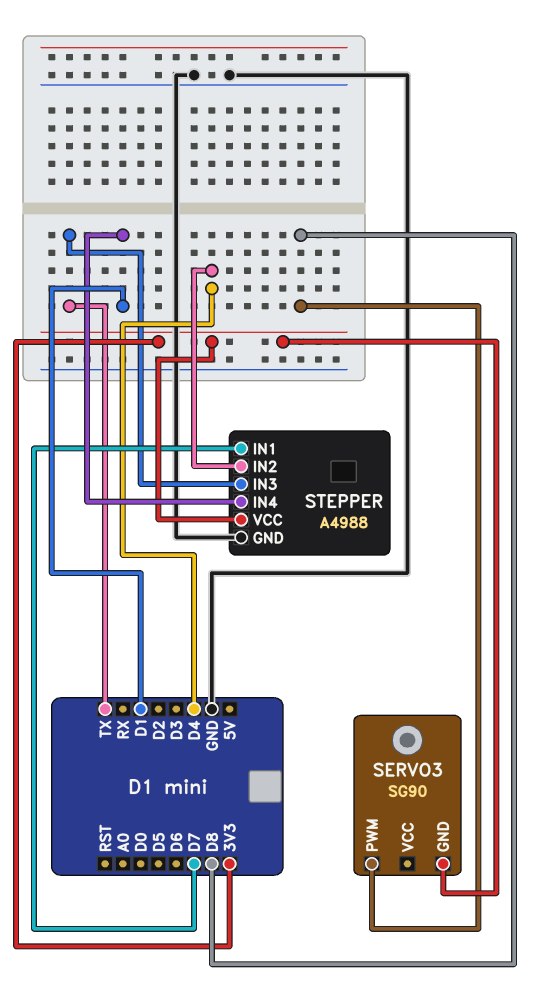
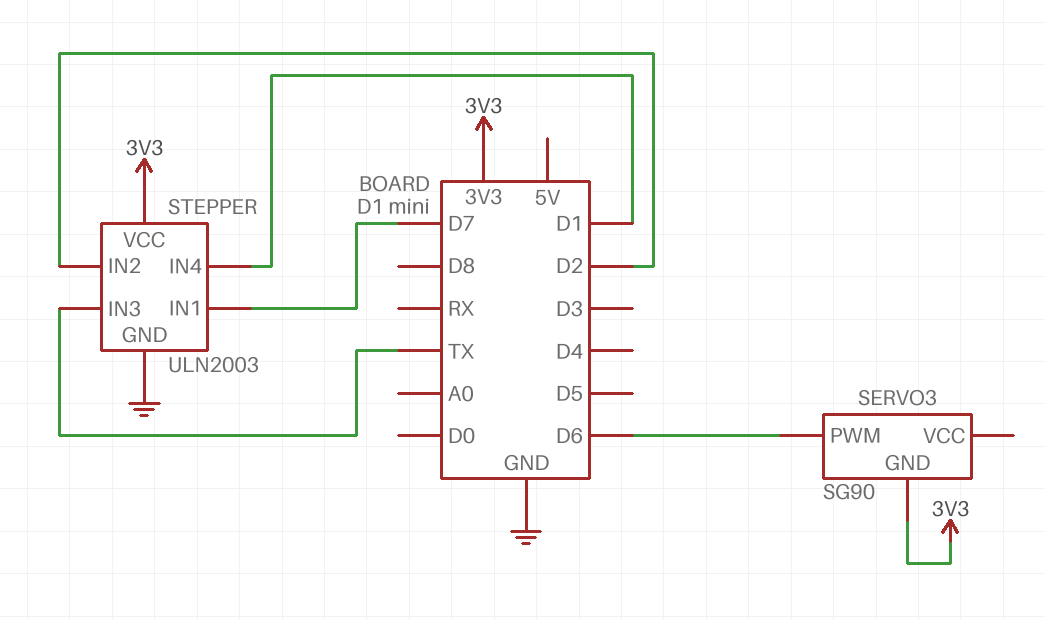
SERVO3 pin PWM: D8 -> D6
STEPPER: A4988 -> ULN2003
STEPPER pin IN2: D4 -> D2

